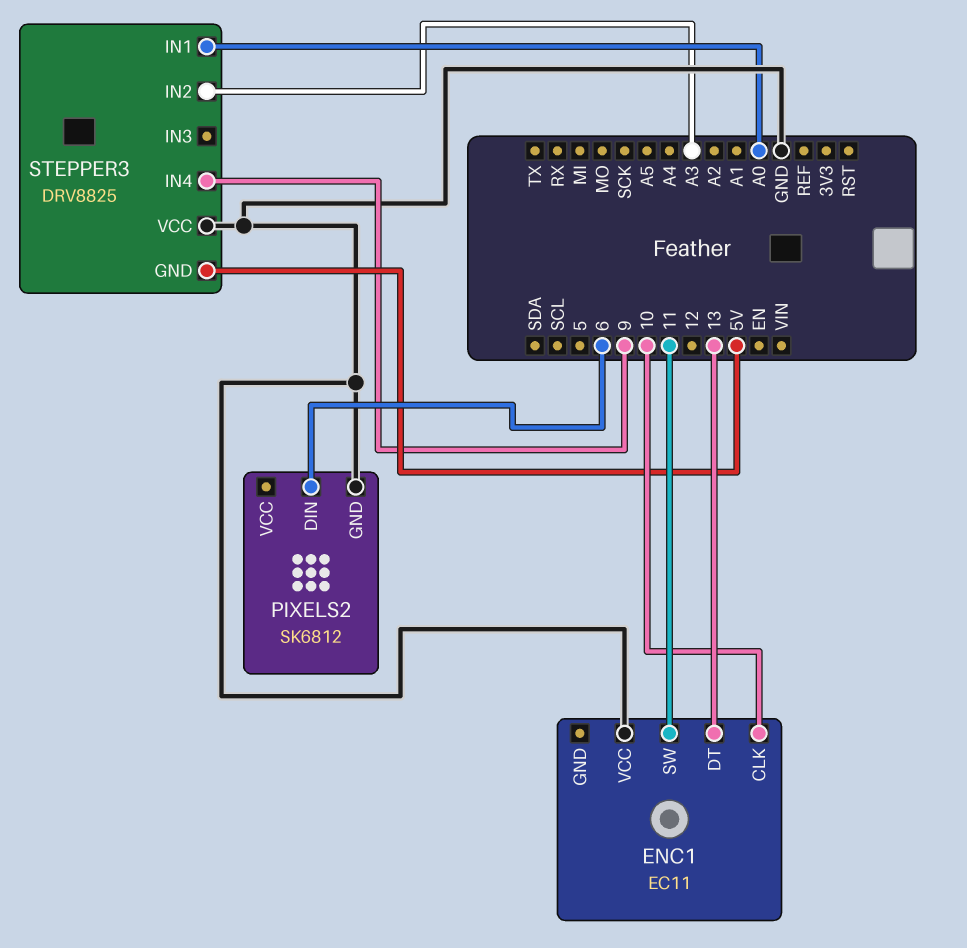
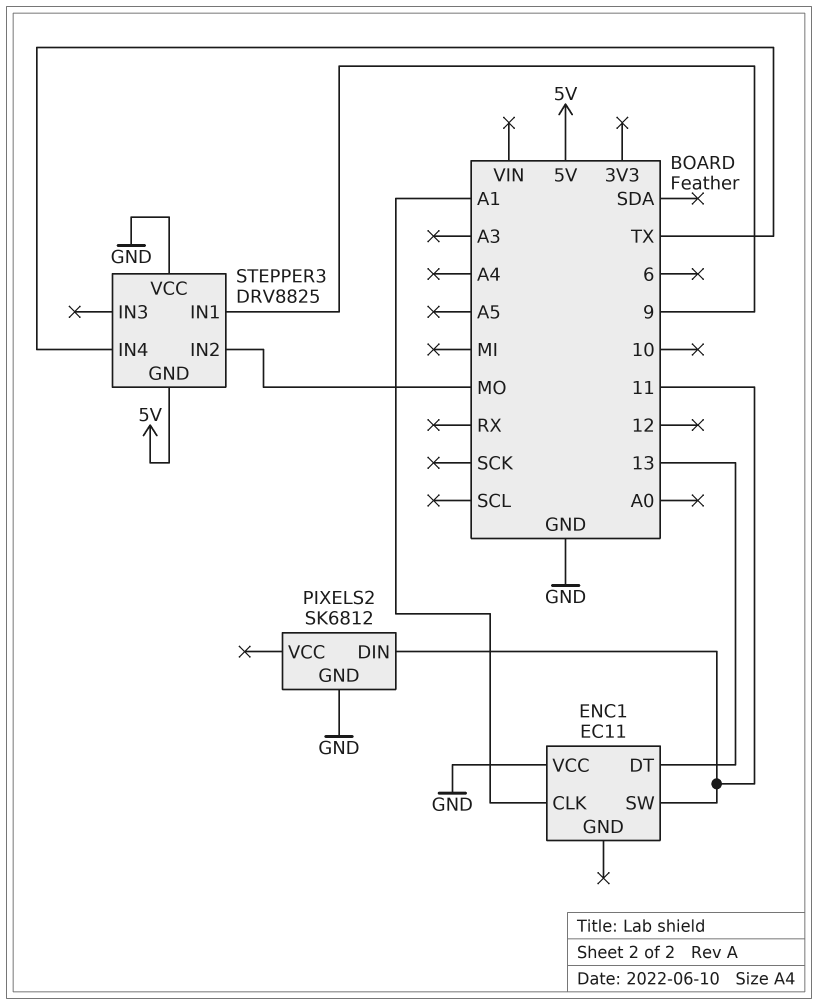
ENC1 pin CLK: 10 -> A1
PIXELS2 pin DIN: 6 -> 11
STEPPER3 pin IN1: A0 -> 9
STEPPER3 pin IN2: A3 -> MO
STEPPER3 pin IN4: 9 -> TX

